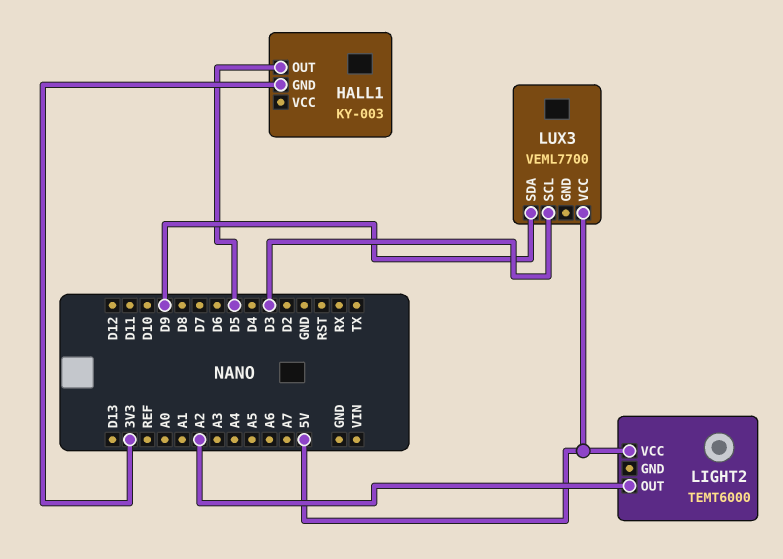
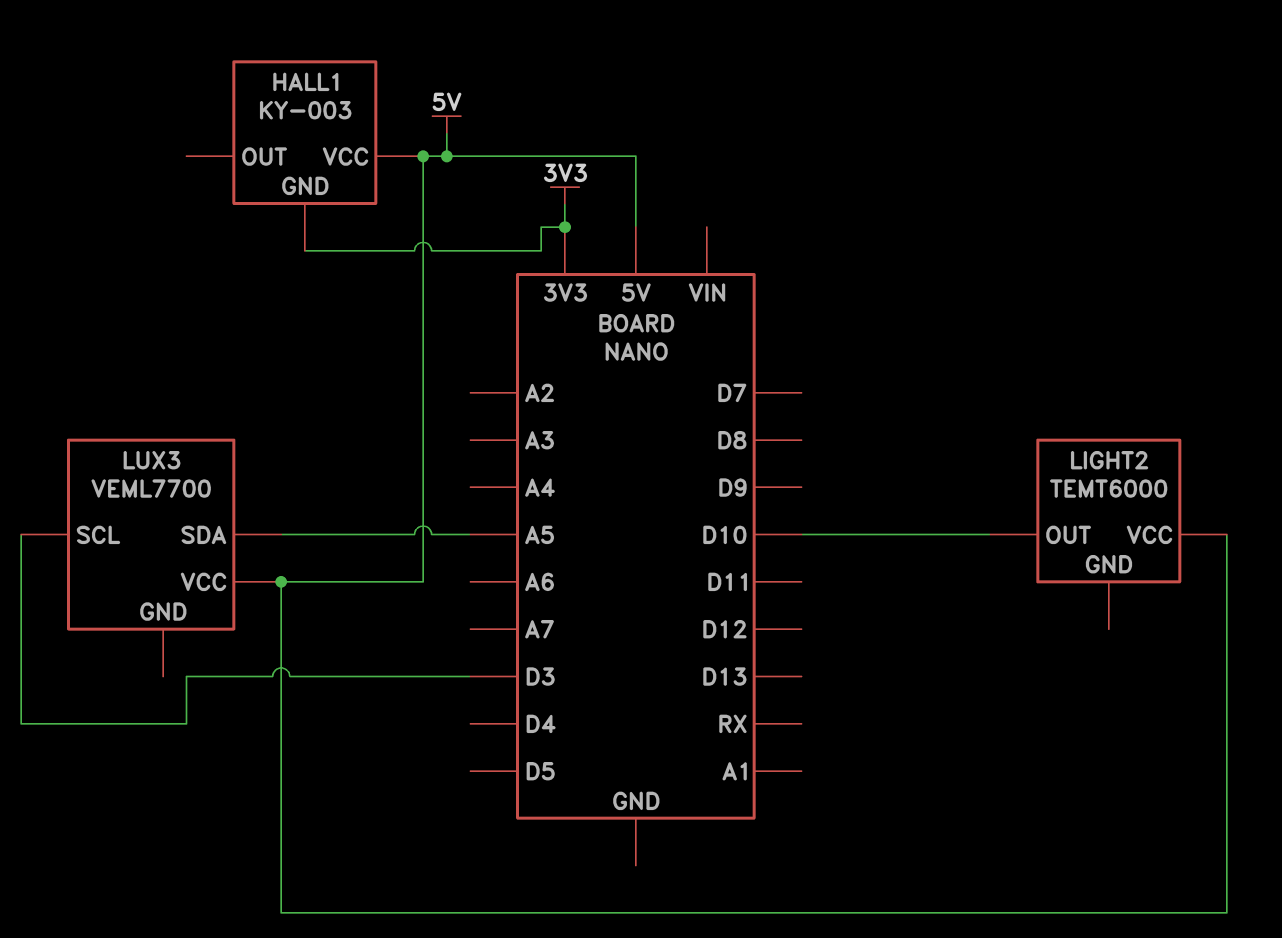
HALL1 pin OUT: D5 -> none
HALL1 pin VCC: none -> 5V
LIGHT2 pin OUT: A2 -> D10
LUX3 pin SDA: D9 -> A5

